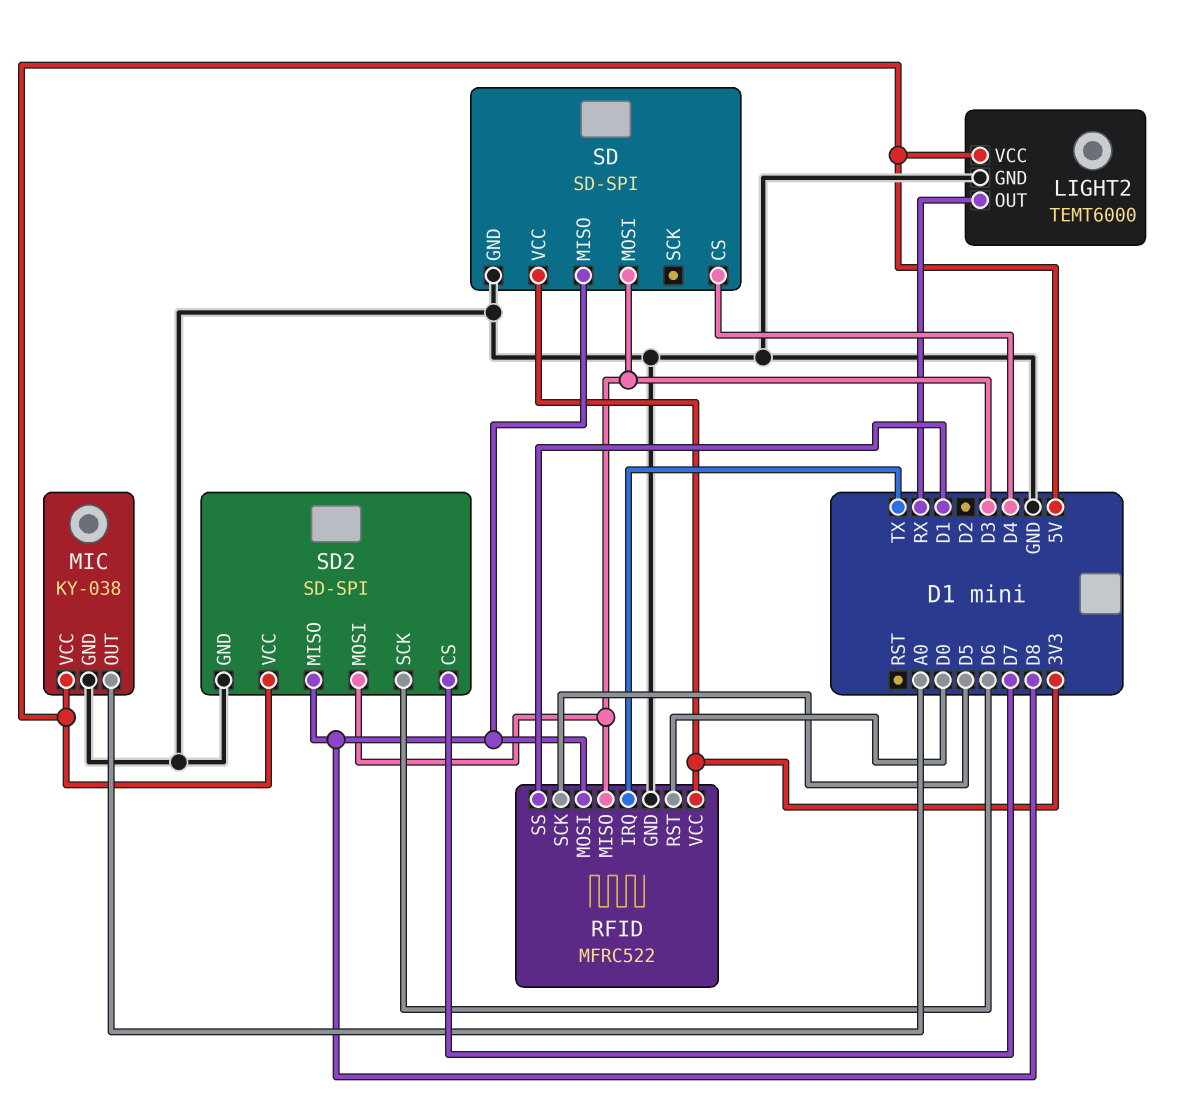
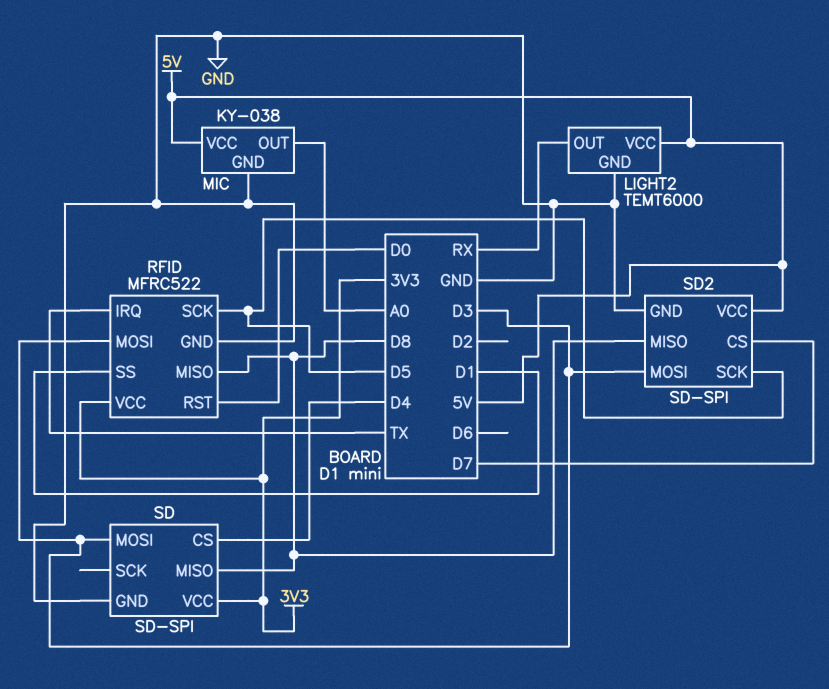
RFID pin MISO: D3 -> D8
RFID pin MOSI: D8 -> D3
SD2 pin SCK: D6 -> D5

